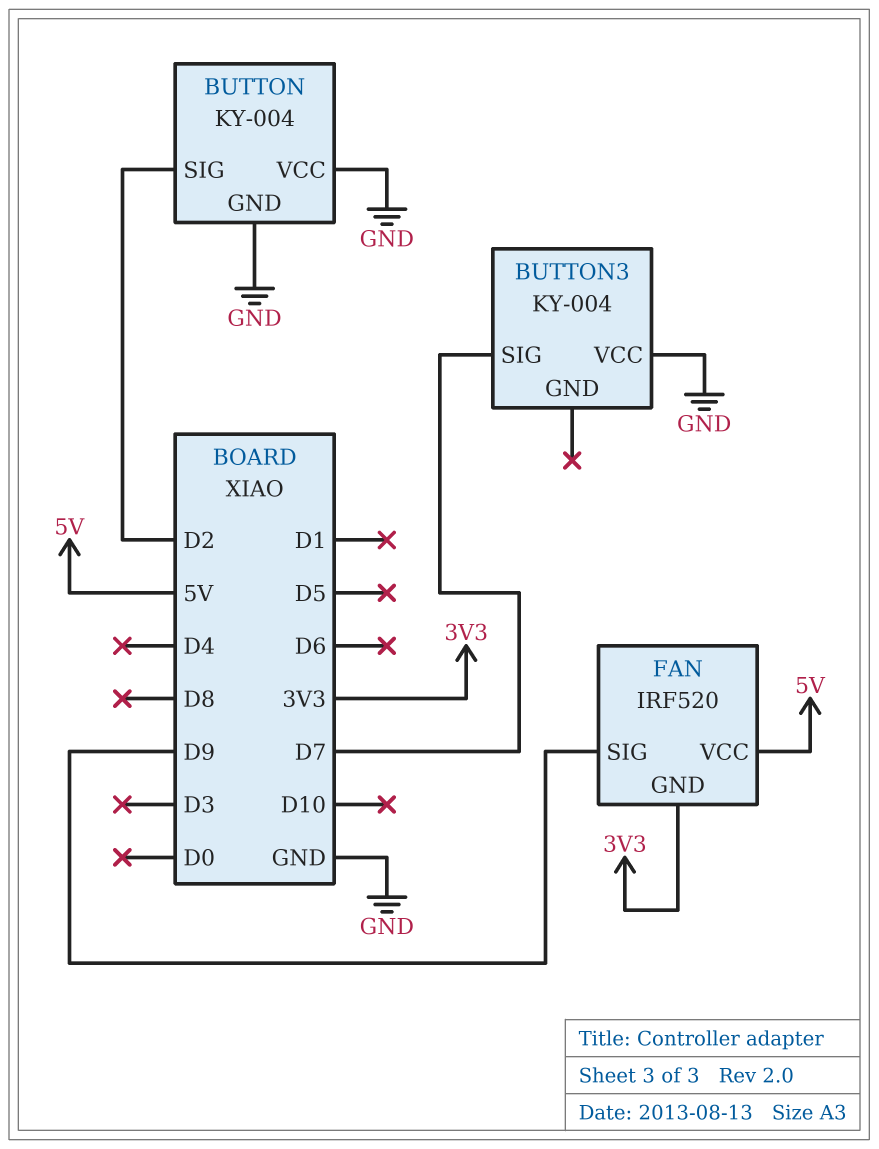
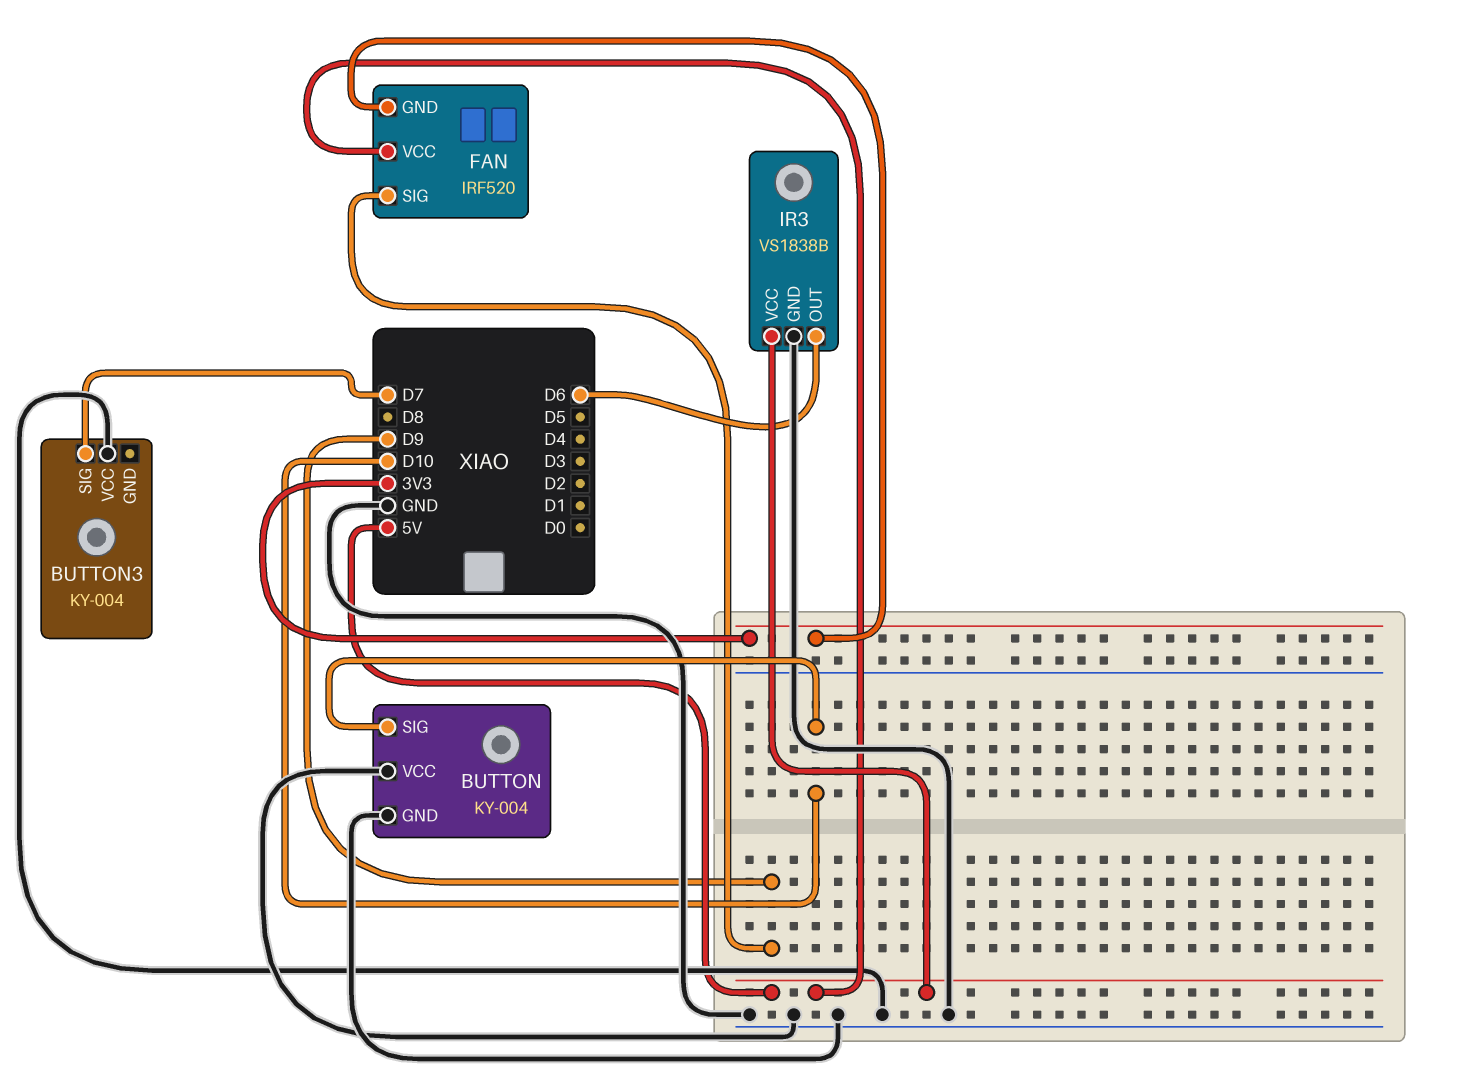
BUTTON pin SIG: D2 -> D10
IR3: none -> VS1838B
IR3 pin GND: none -> GND
IR3 pin OUT: none -> D6
IR3 pin VCC: none -> 5V

